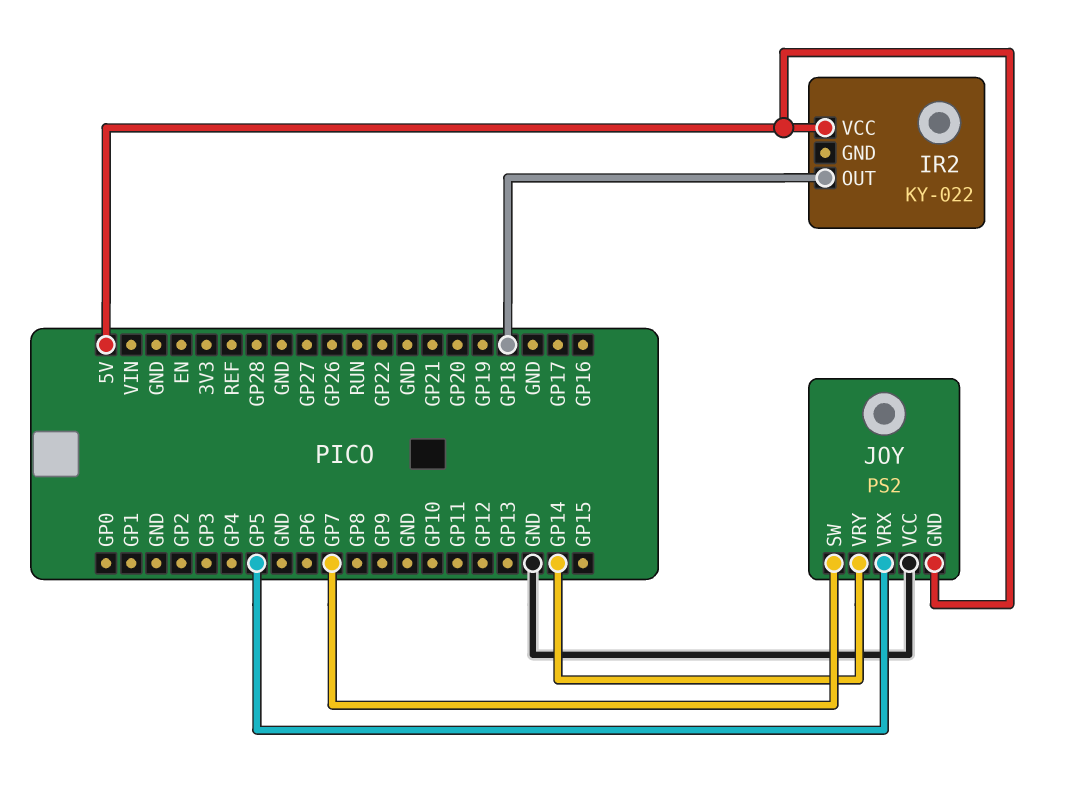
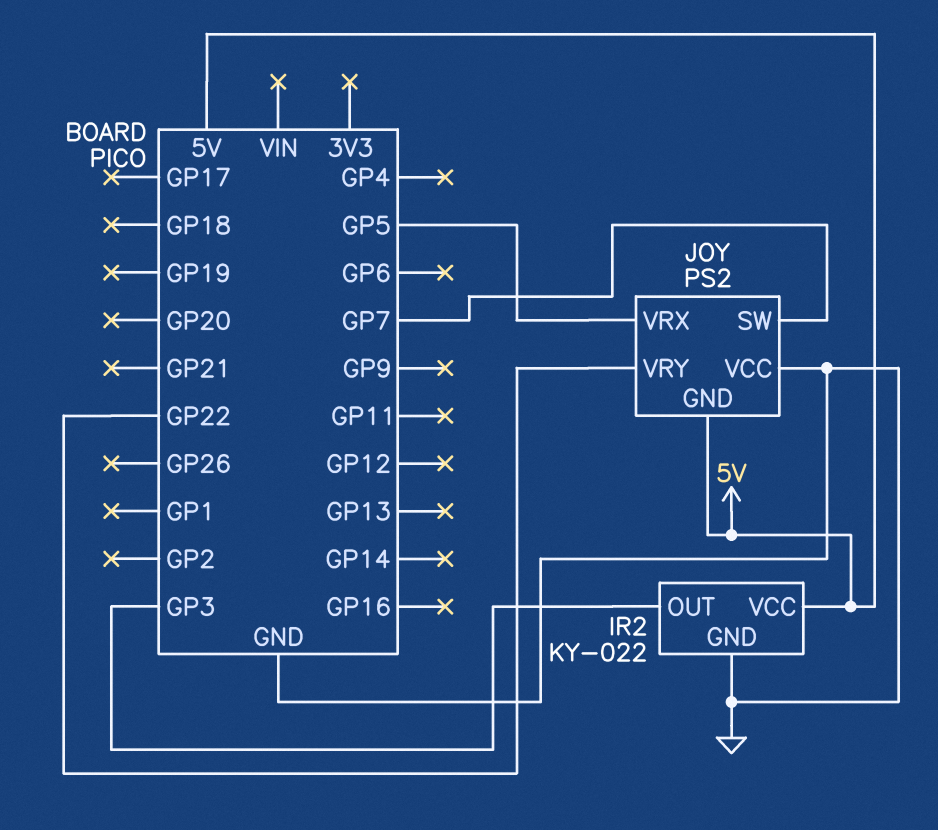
IR2 pin GND: none -> GND
IR2 pin OUT: GP18 -> GP3
JOY pin VRY: GP14 -> GP22

